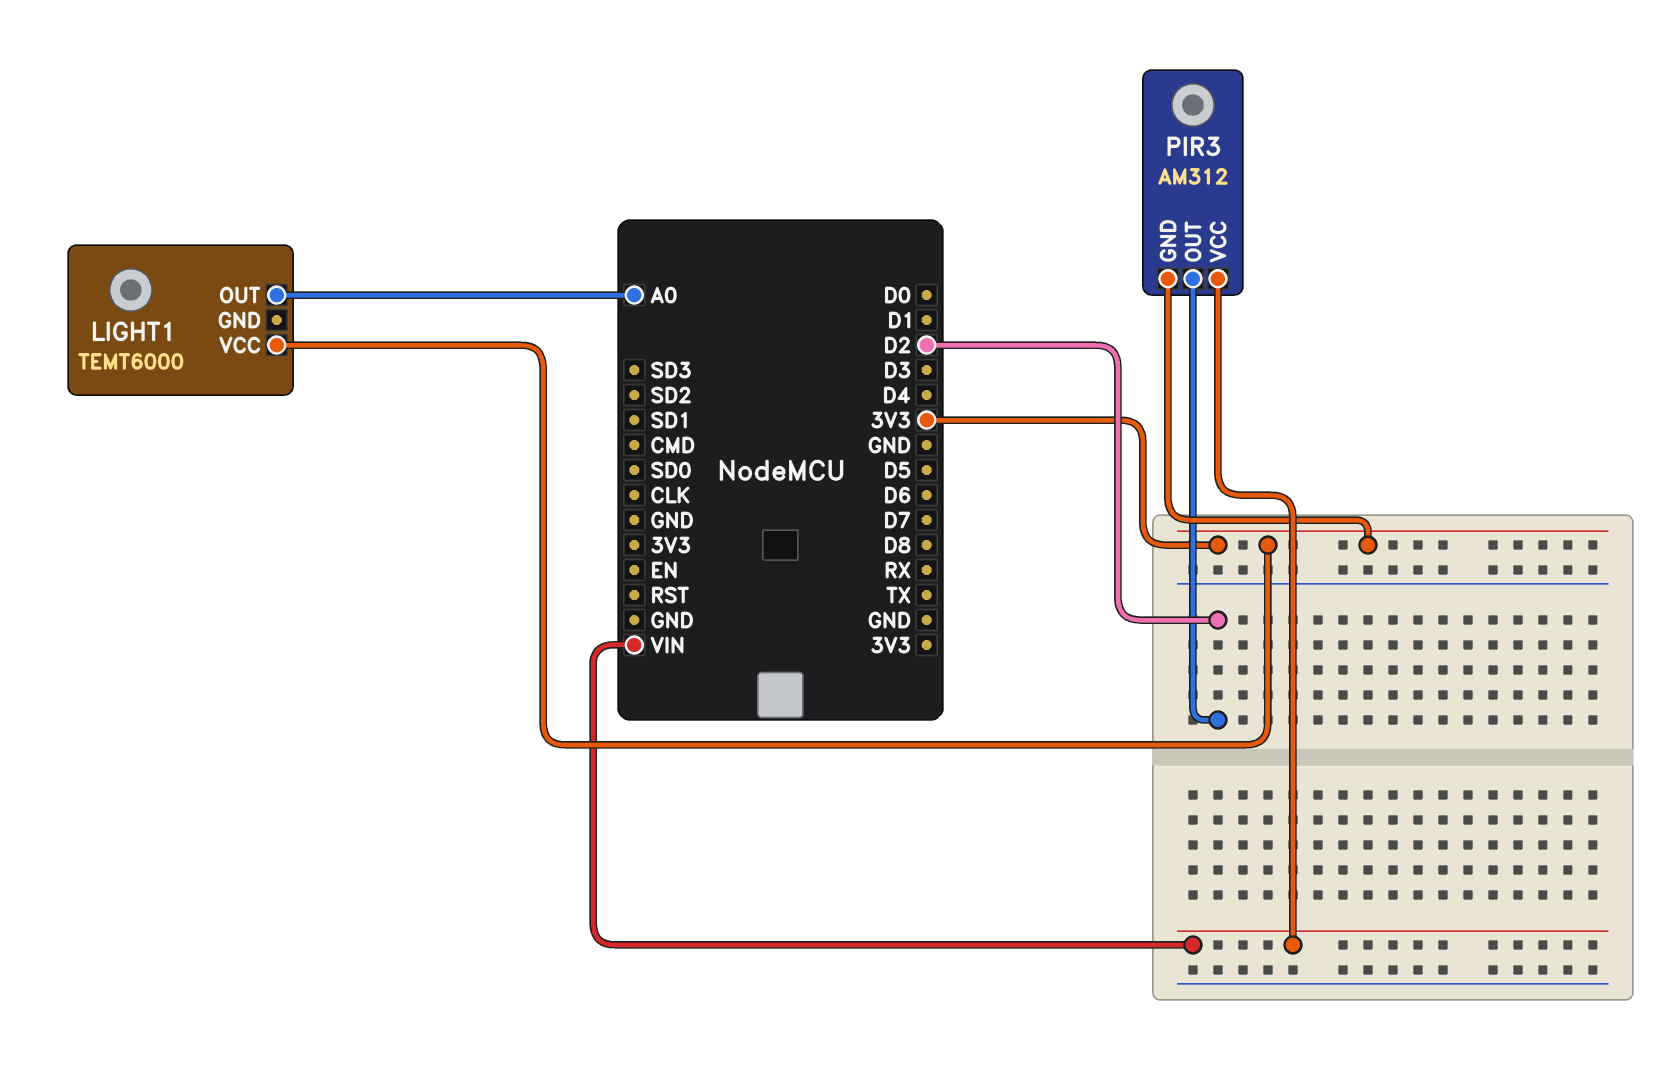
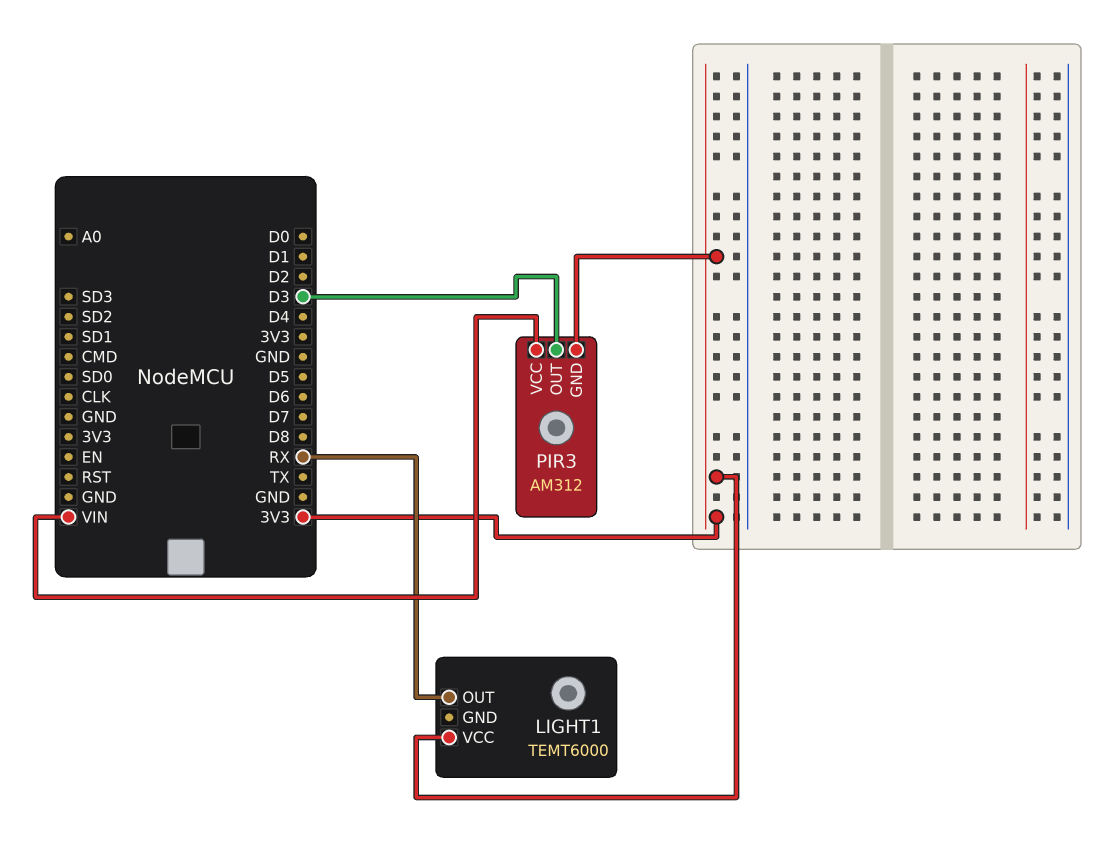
LIGHT1 pin OUT: A0 -> RX
PIR3 pin OUT: D2 -> D3

